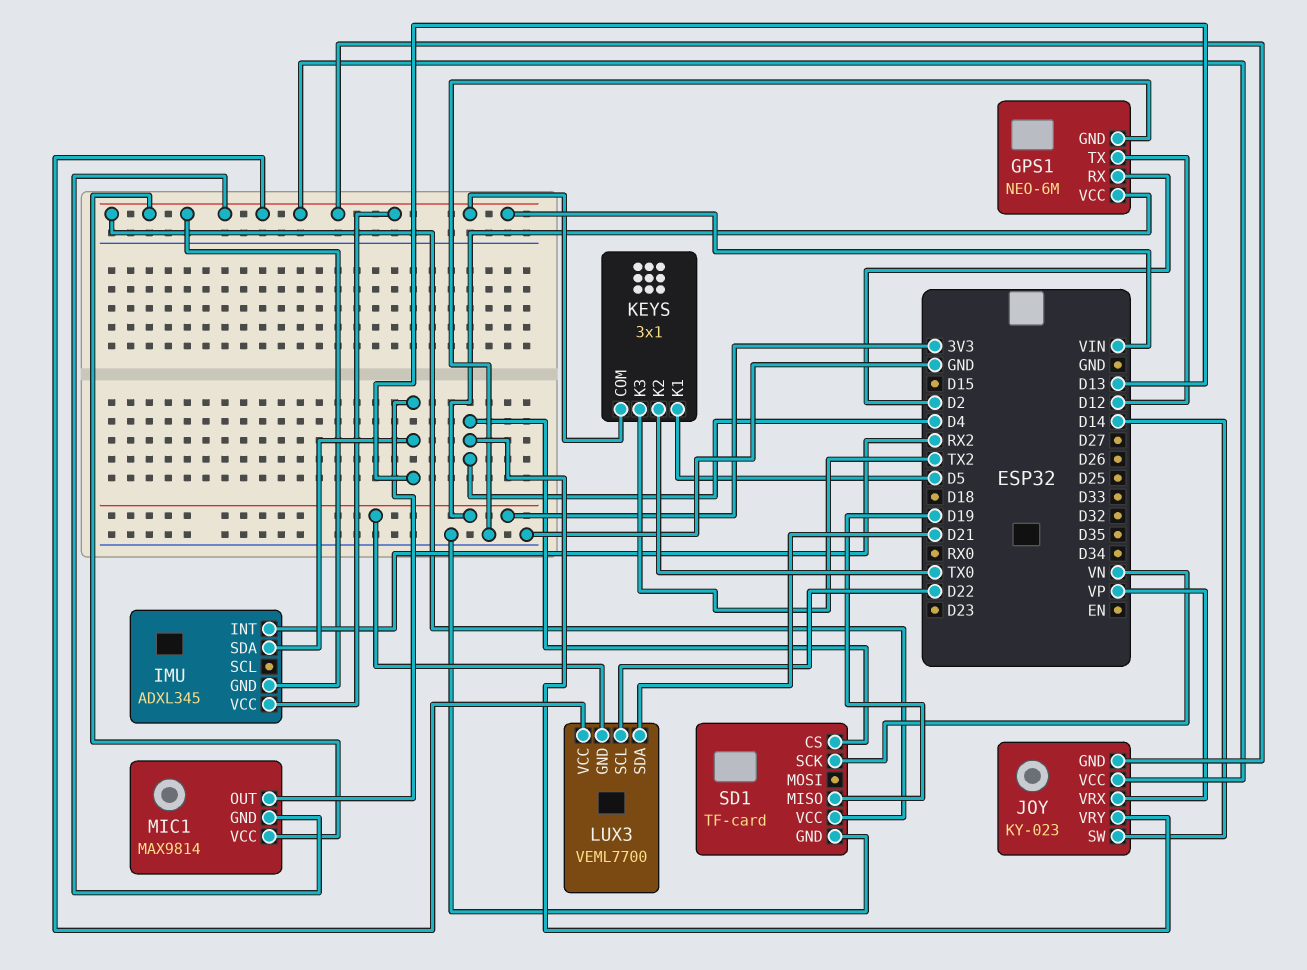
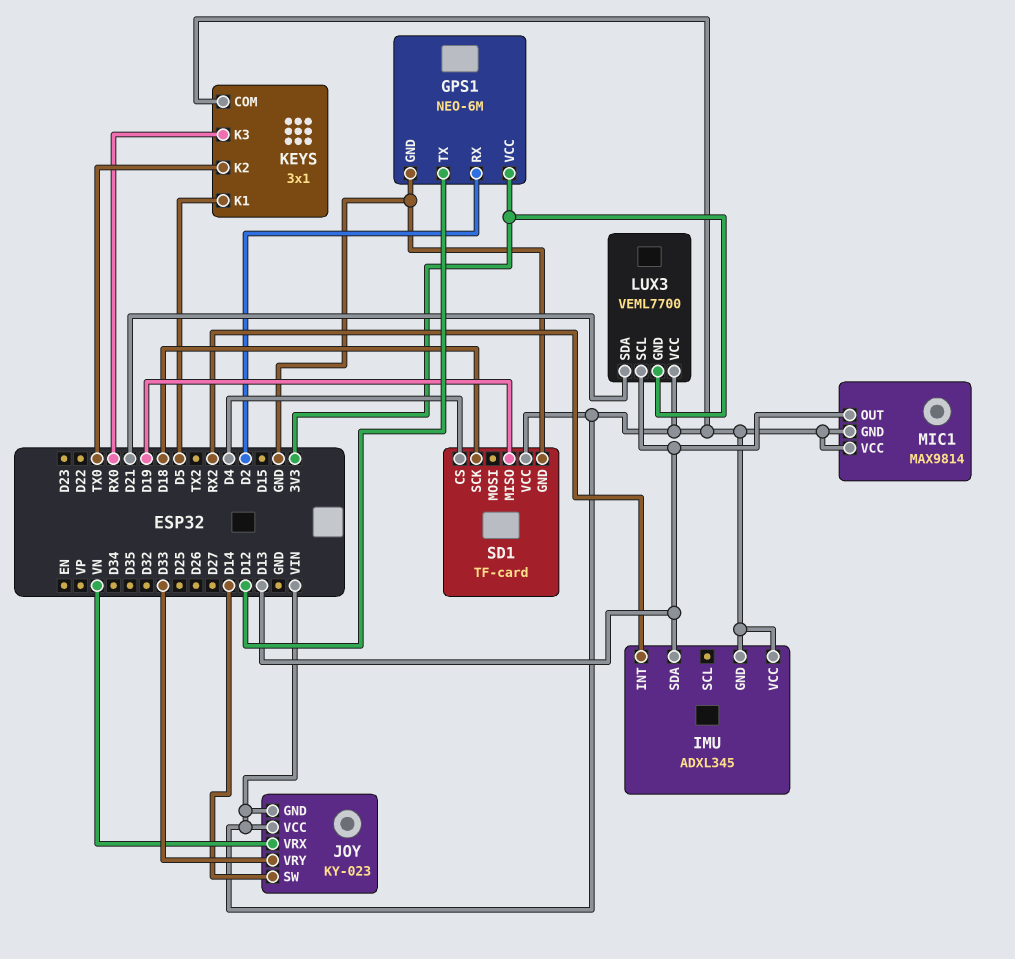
JOY pin VRX: VP -> VN
JOY pin VRY: D4 -> D33
KEYS pin K3: TX2 -> RX0
LUX3 pin SCL: D22 -> D13
SD1 pin SCK: VN -> D18

